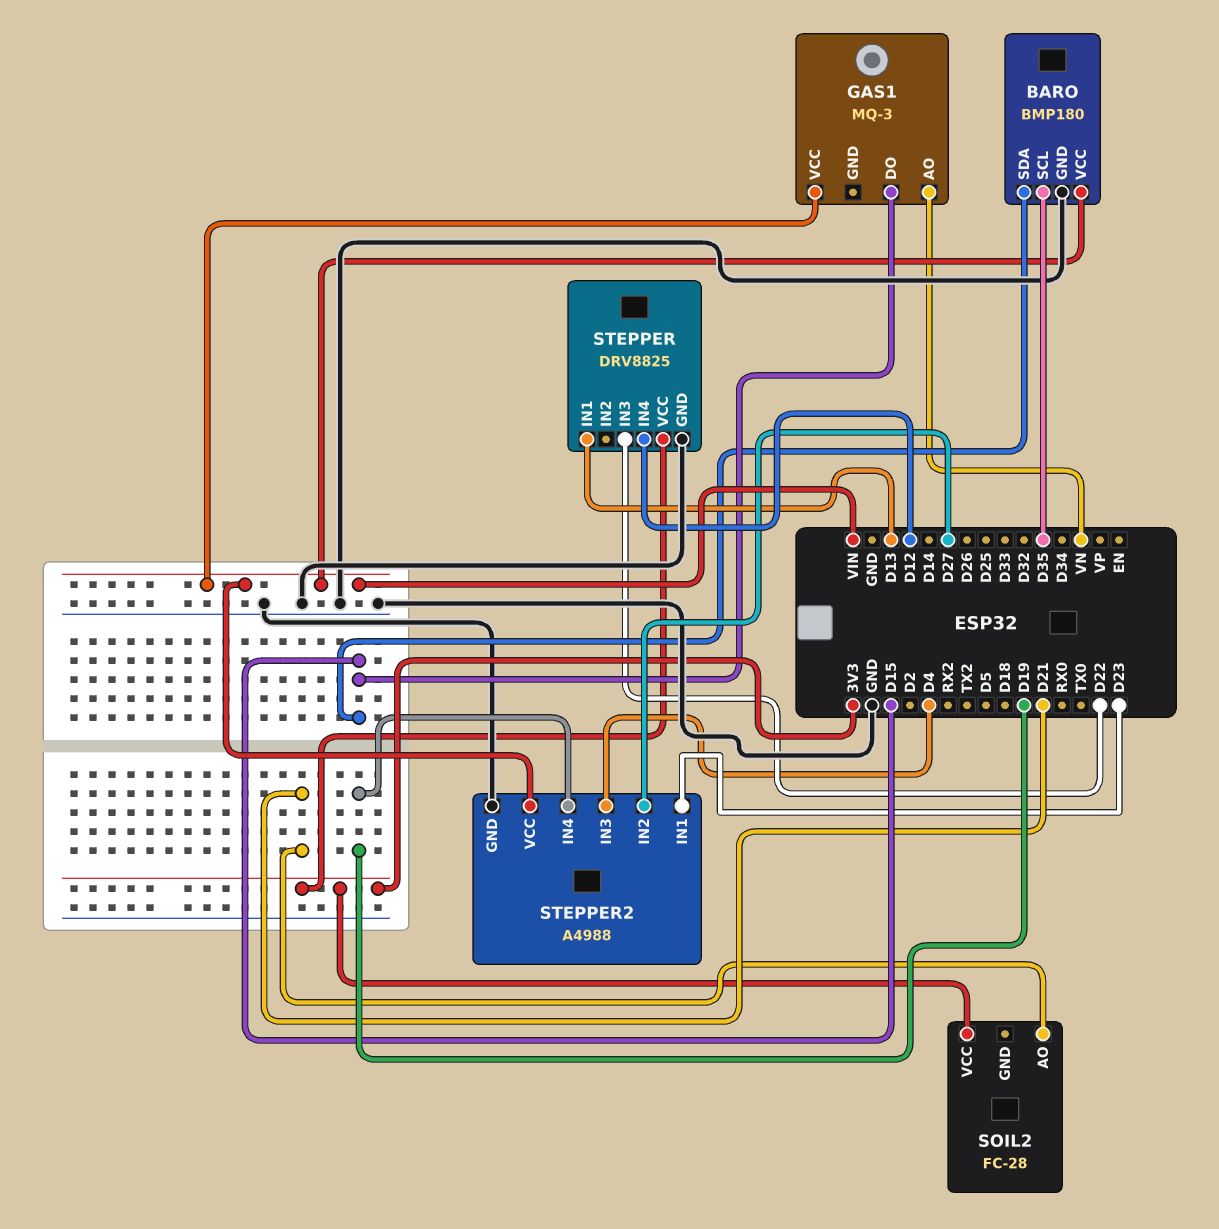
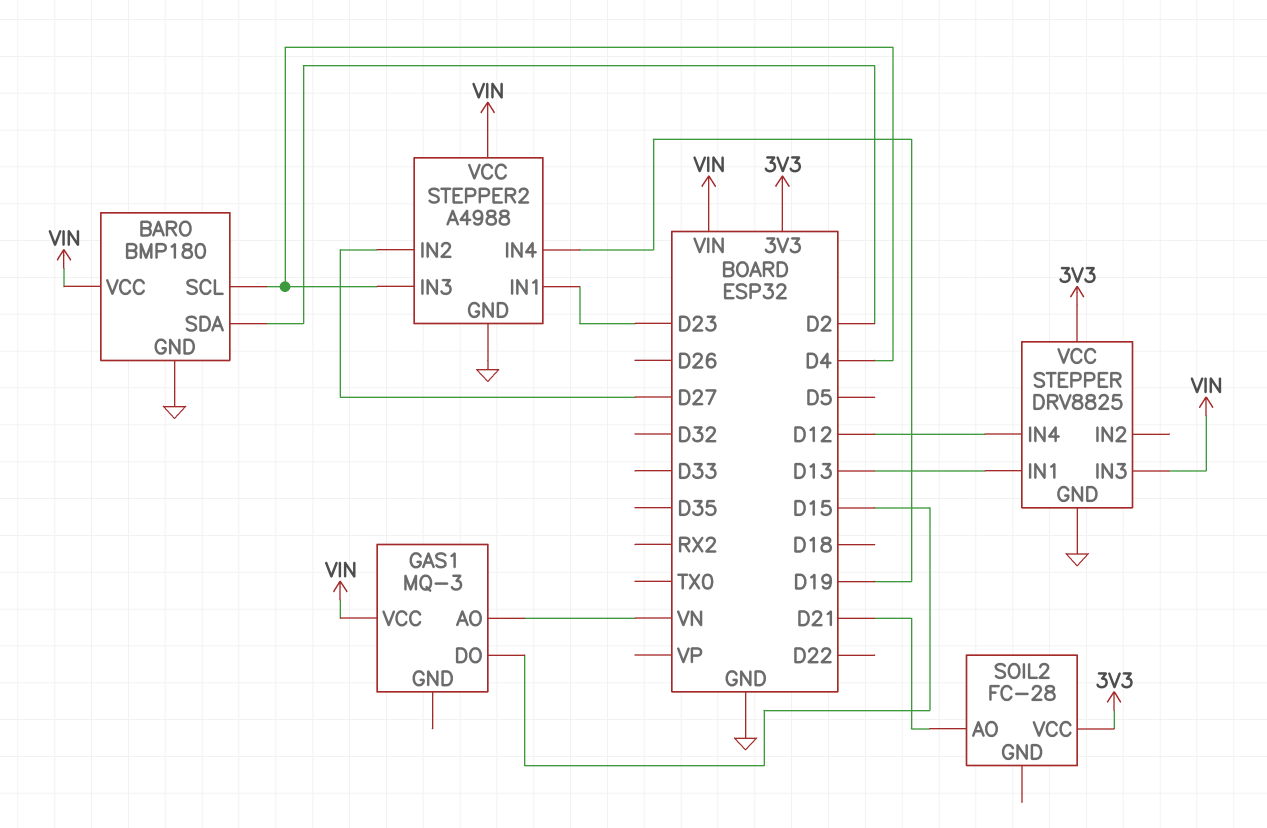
BARO pin SCL: D35 -> D4
BARO pin SDA: D15 -> D2
STEPPER pin IN3: D22 -> VIN

